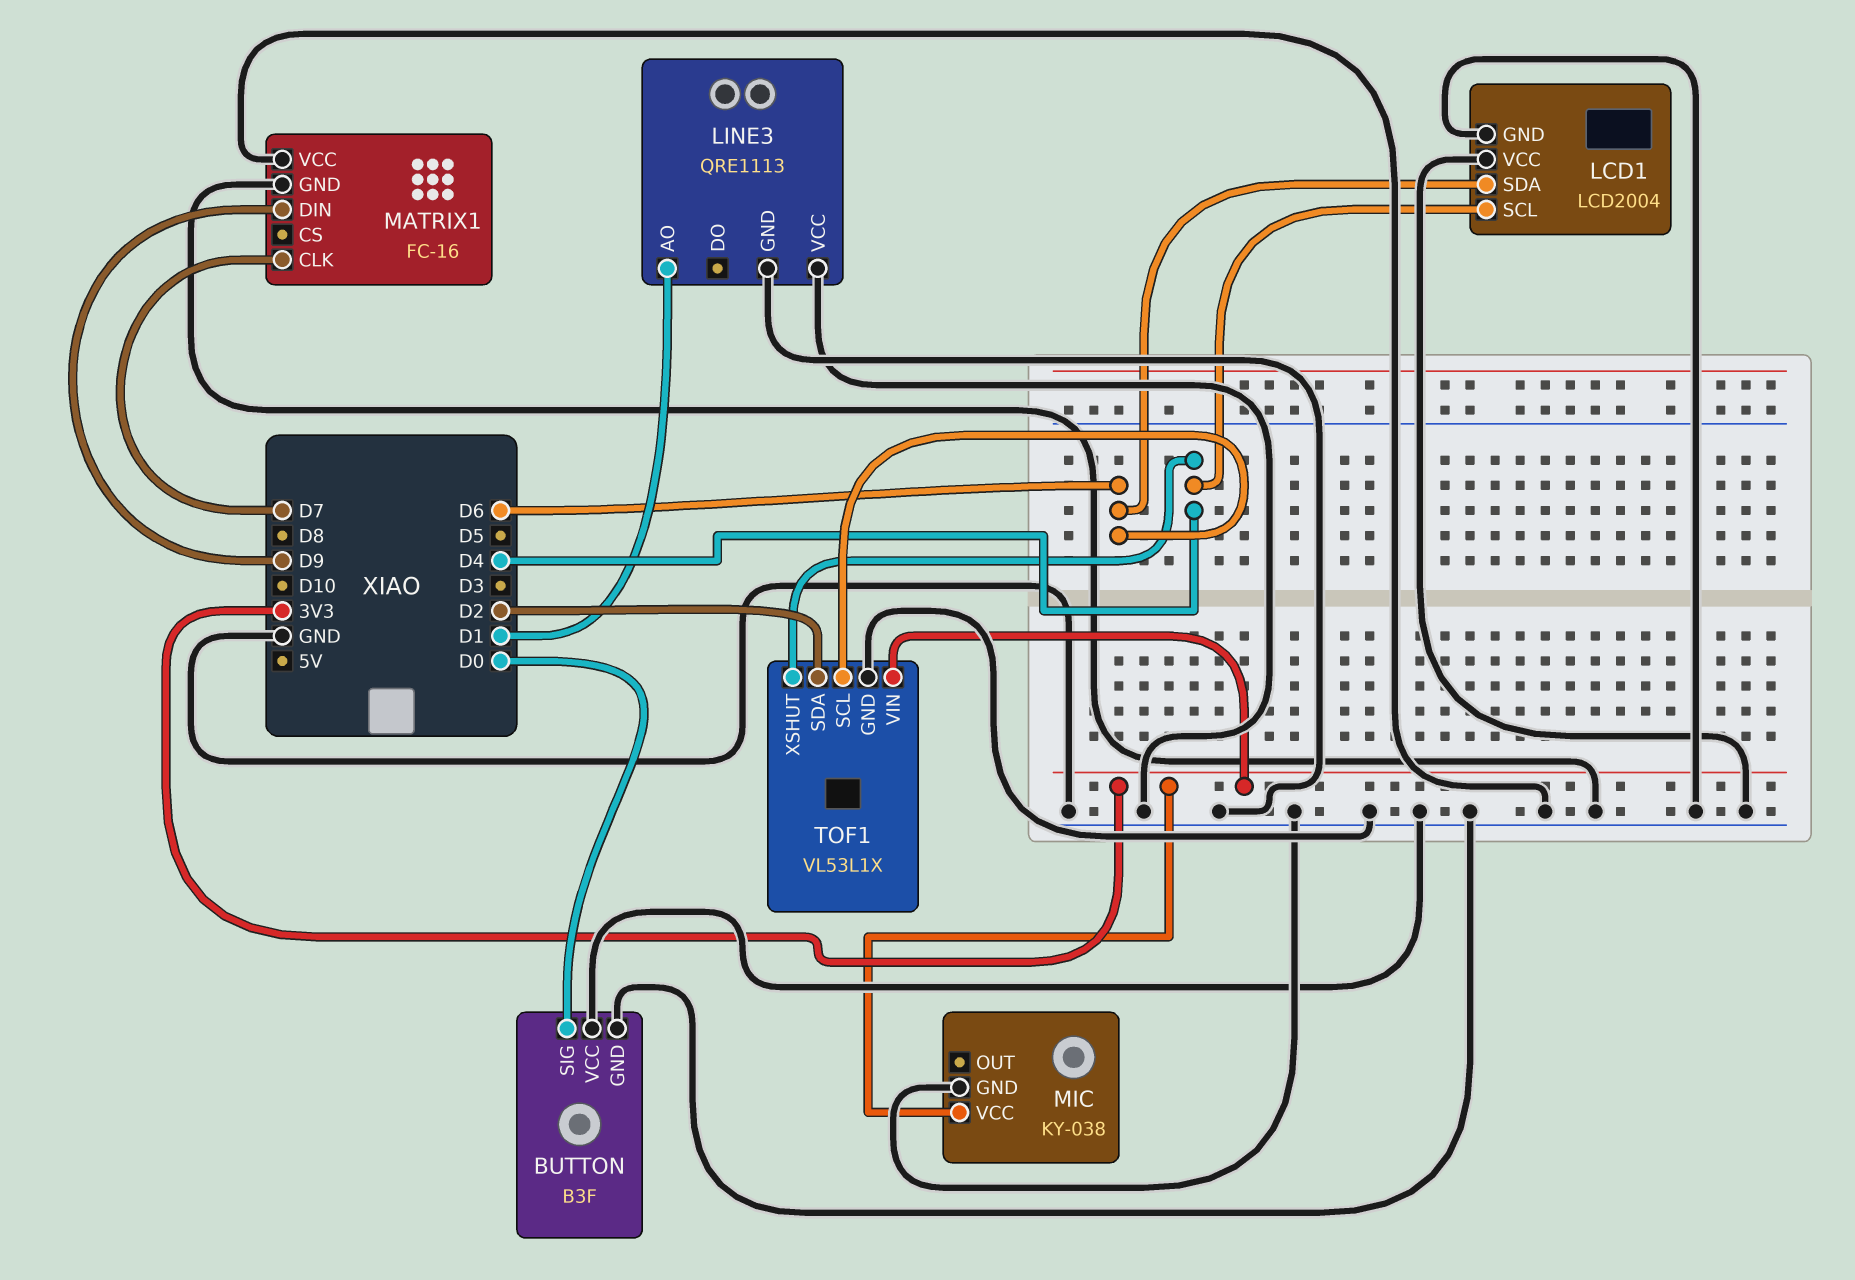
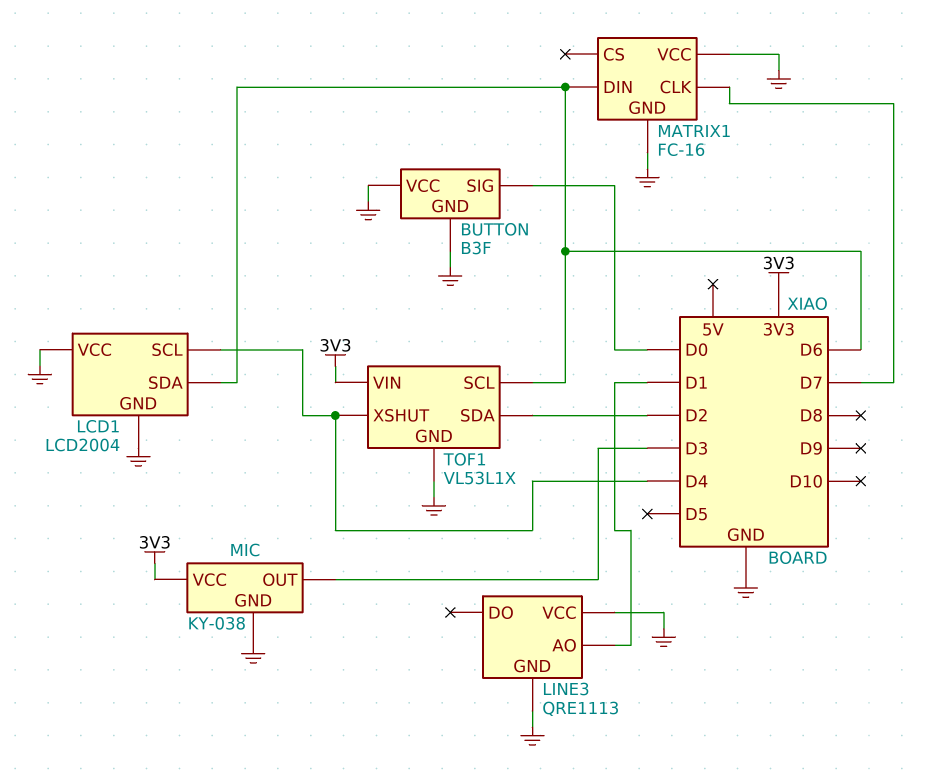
MATRIX1 pin DIN: D9 -> D6
MIC pin OUT: none -> D3

